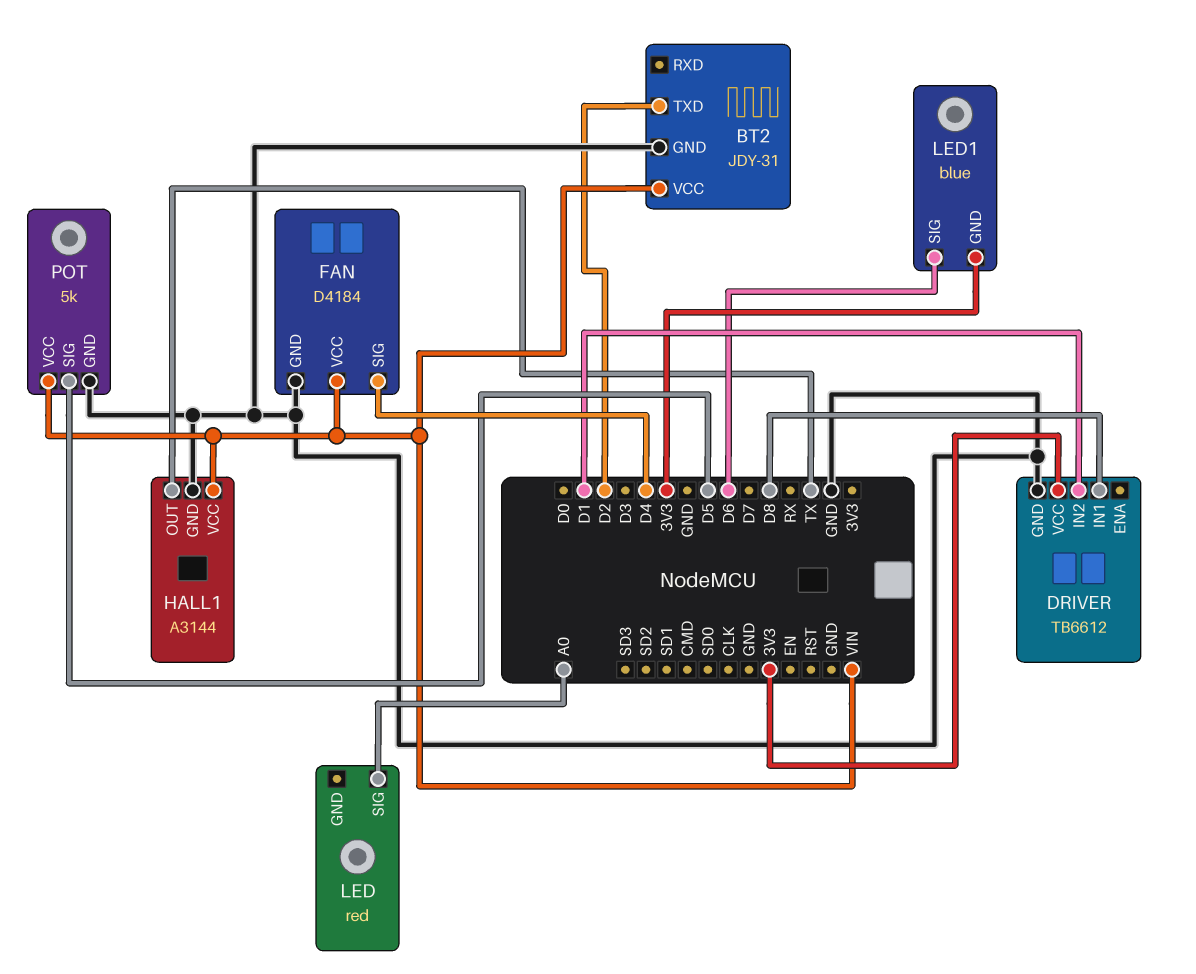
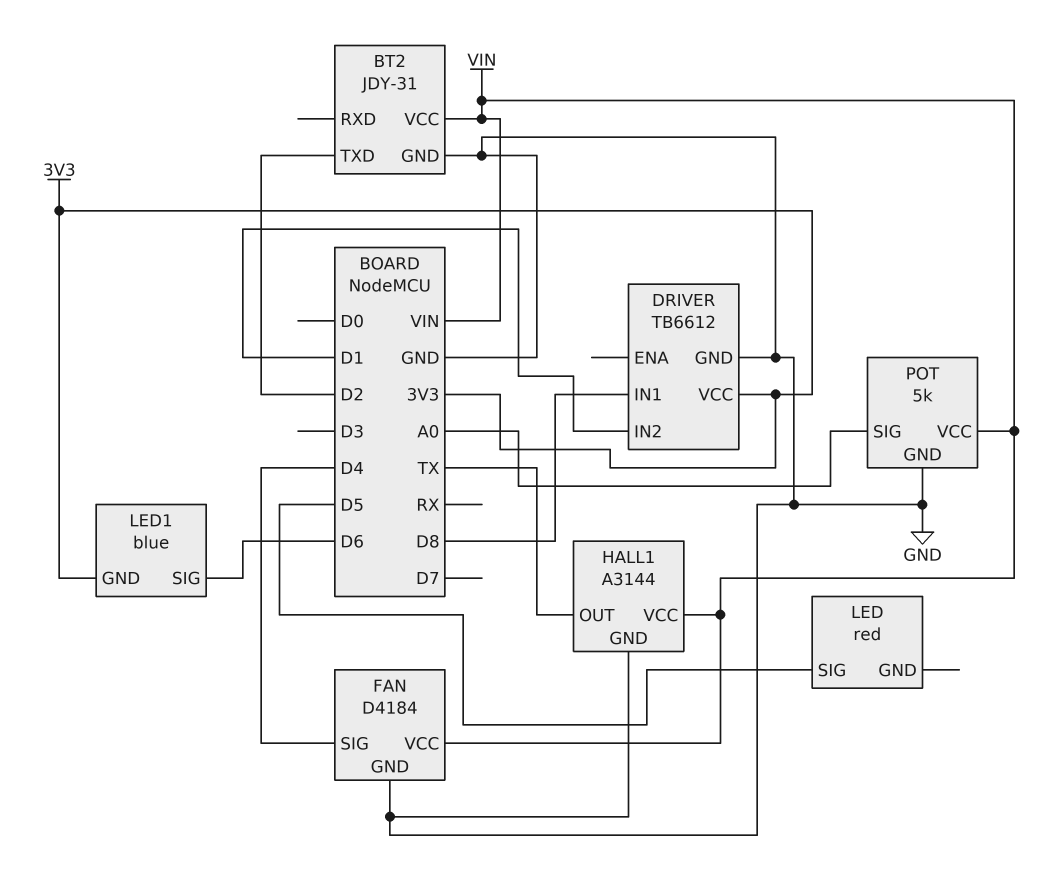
LED pin SIG: A0 -> D5
POT pin SIG: D5 -> A0

